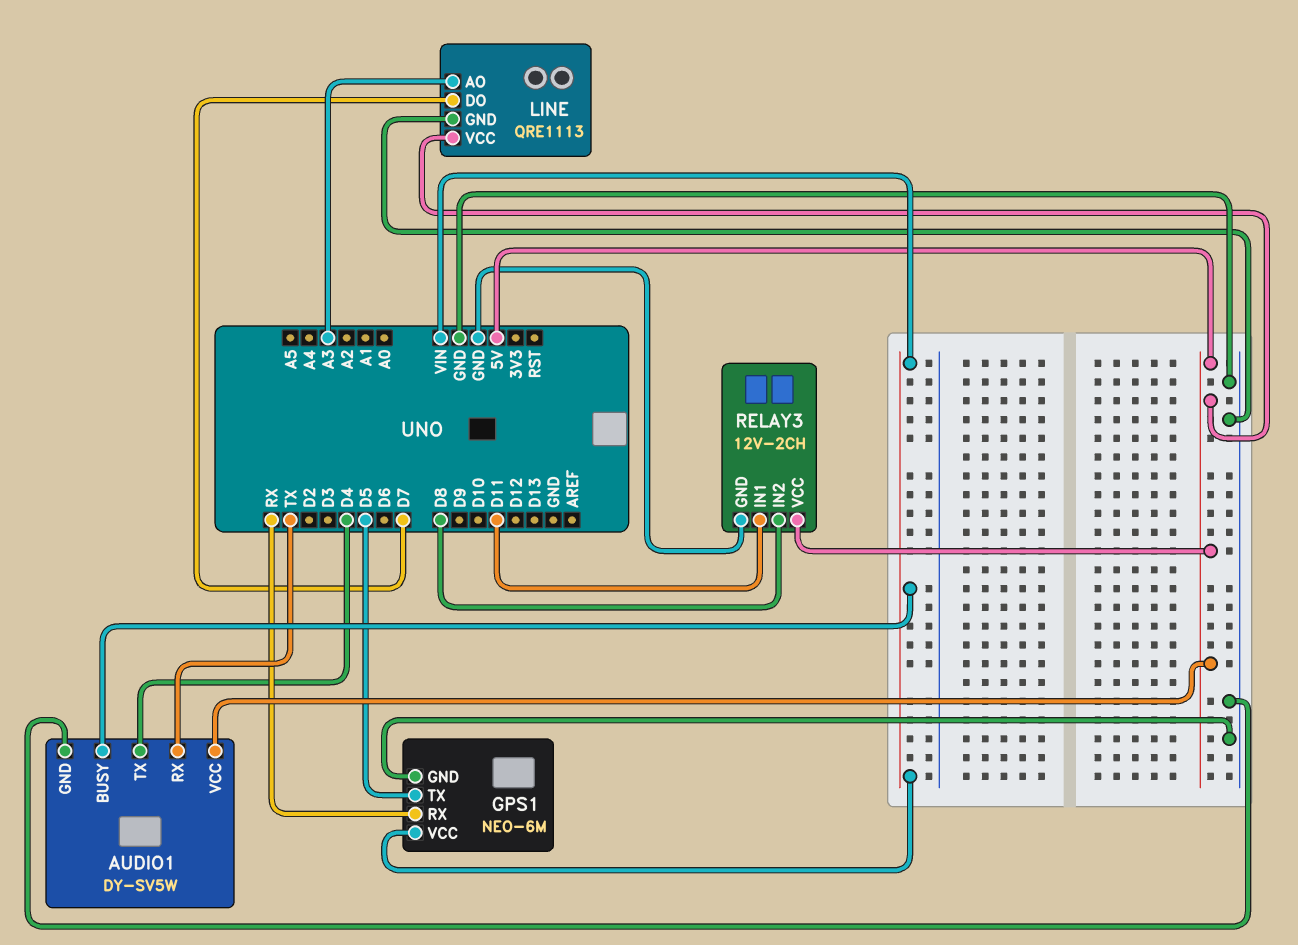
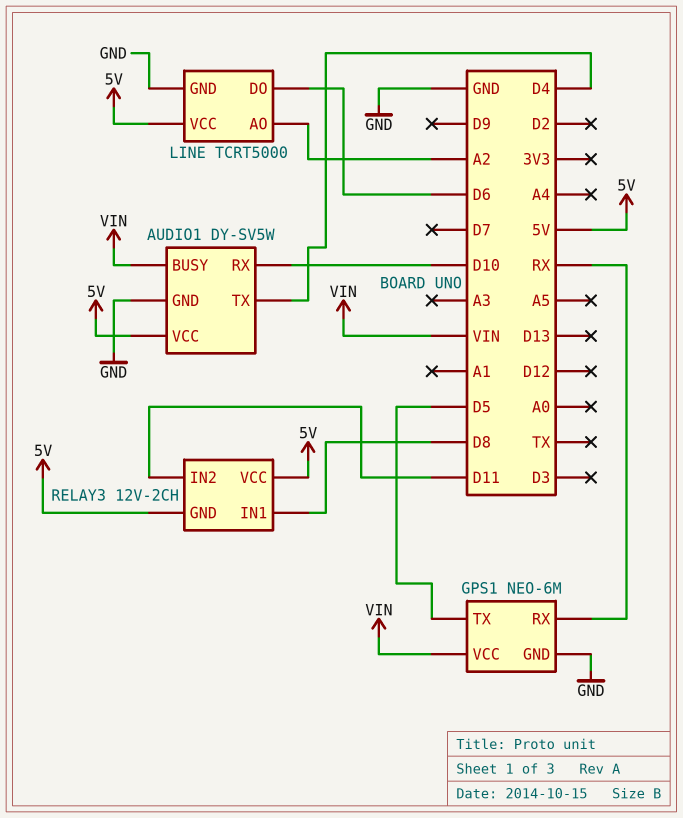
AUDIO1 pin RX: TX -> D10
LINE: QRE1113 -> TCRT5000
LINE pin AO: A3 -> A2
LINE pin DO: D7 -> D6
RELAY3 pin GND: GND -> 5V
RELAY3 pin IN1: D11 -> D8
RELAY3 pin IN2: D8 -> D11

